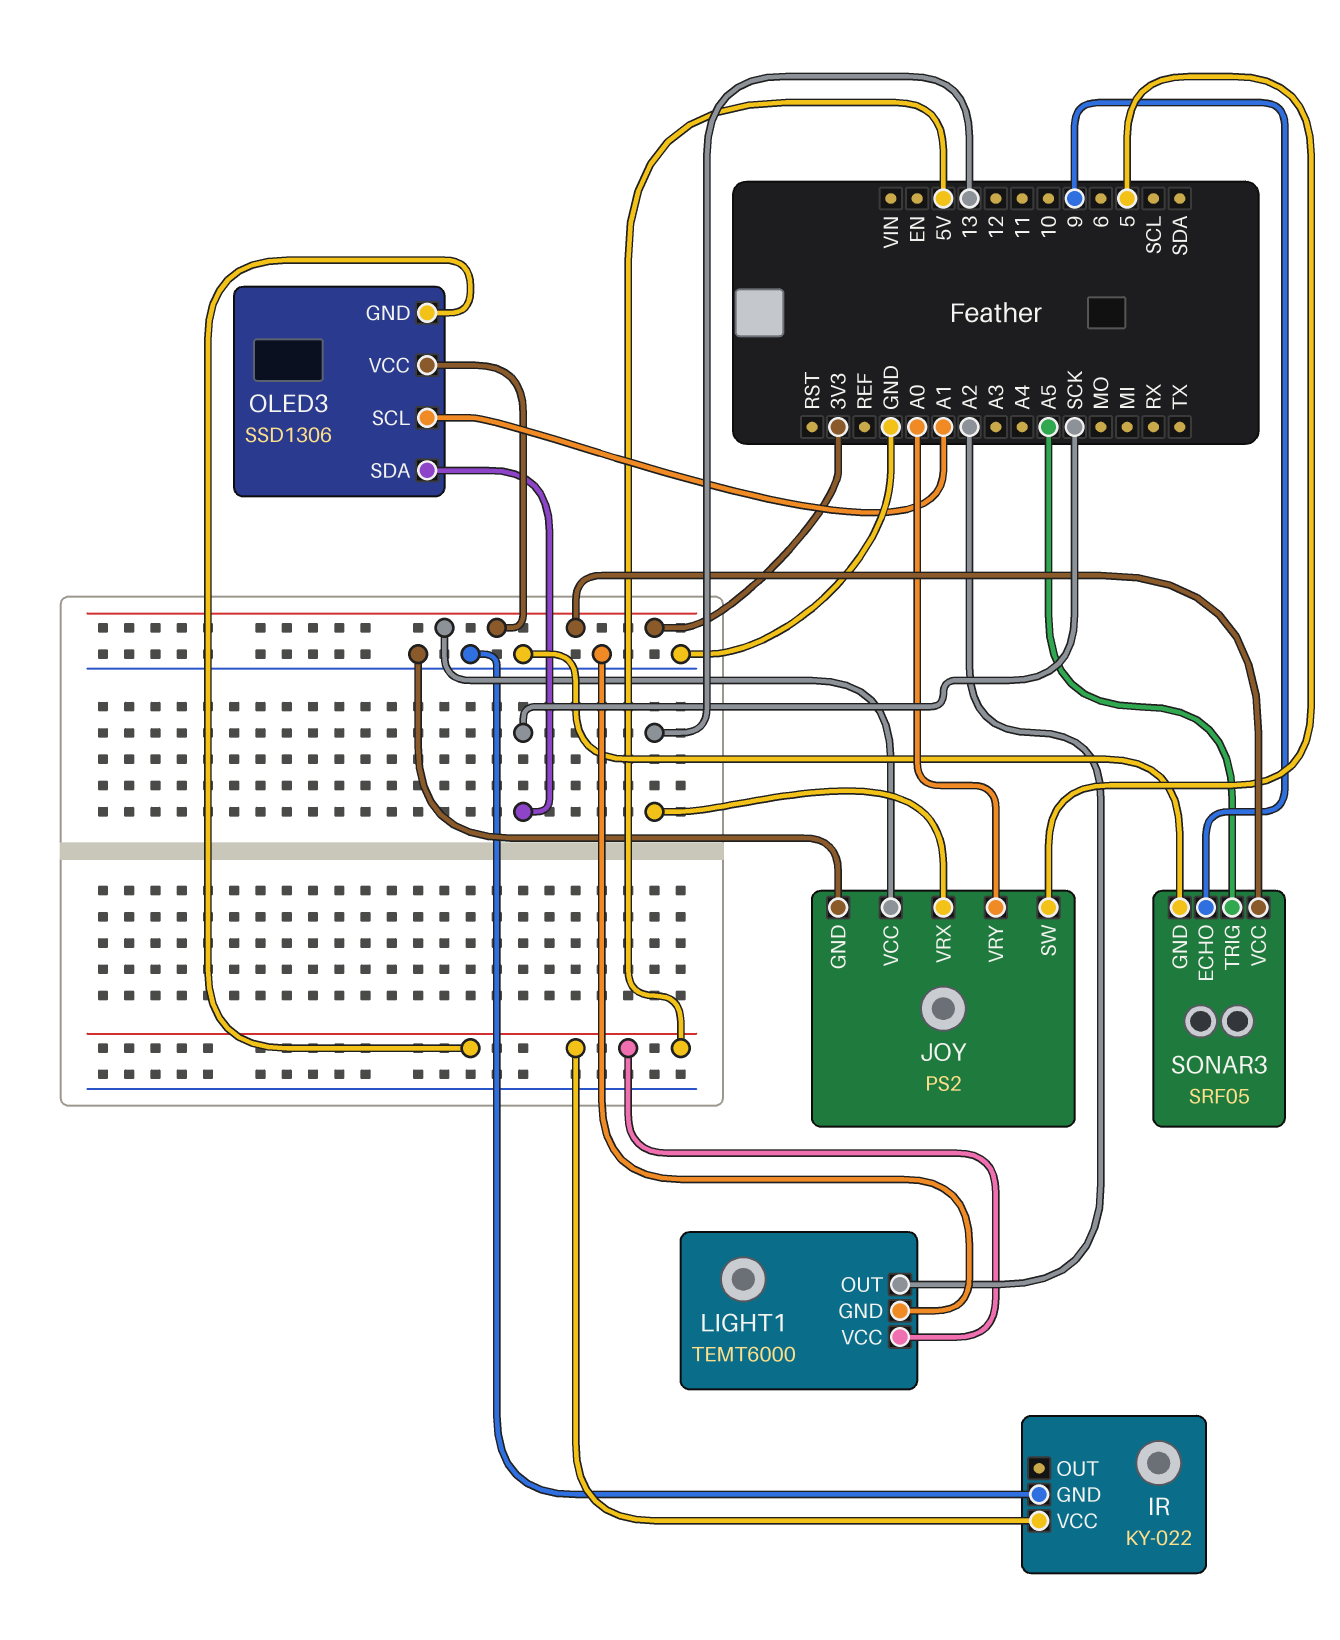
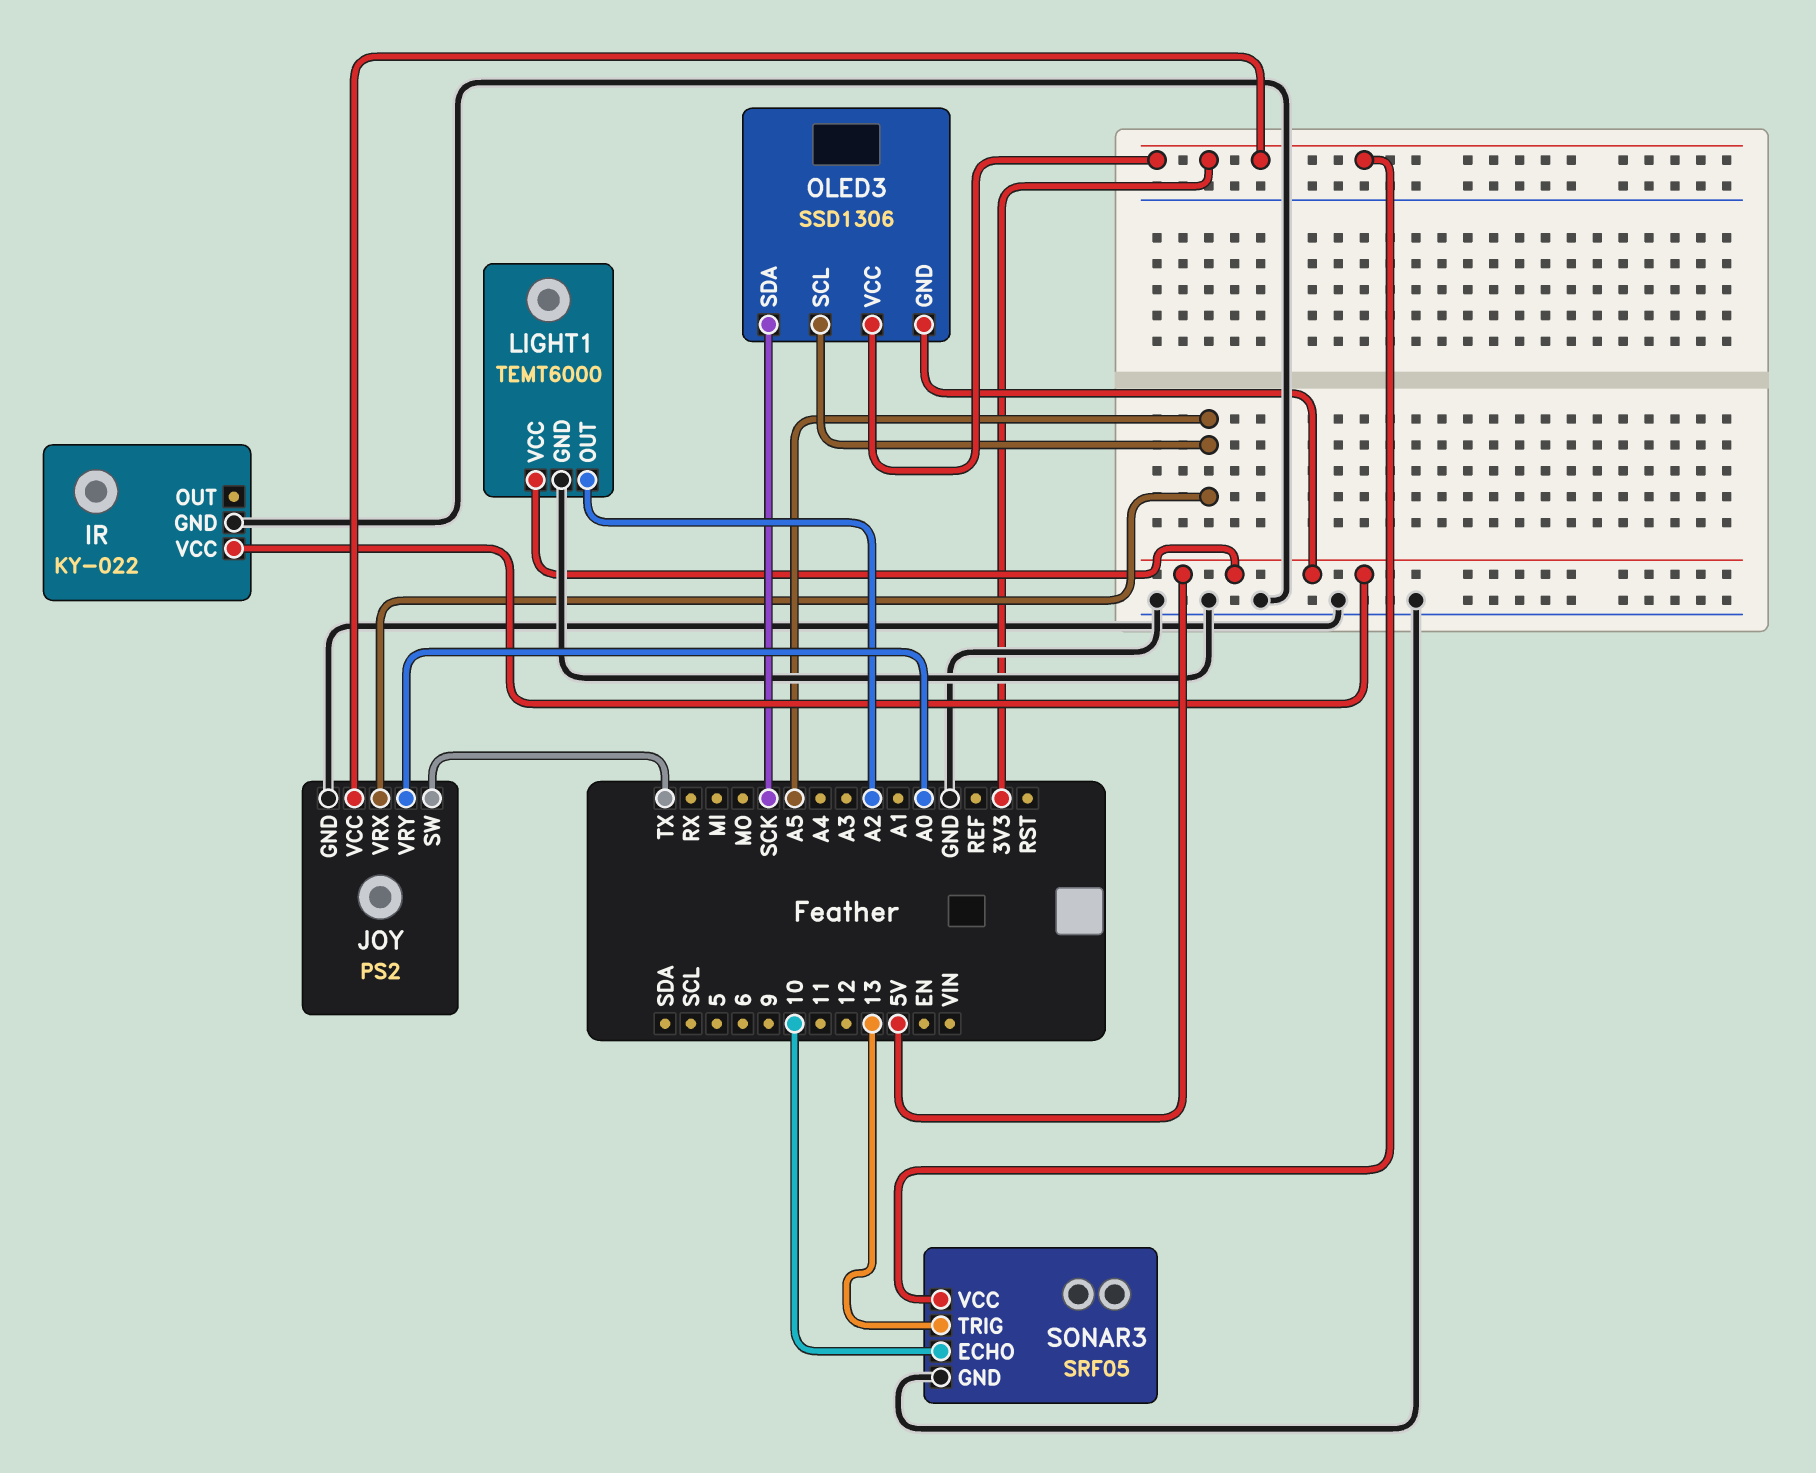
JOY pin SW: 5 -> TX
JOY pin VRX: 13 -> A5
OLED3 pin SCL: A1 -> A5
SONAR3 pin ECHO: 9 -> 10
SONAR3 pin TRIG: A5 -> 13

